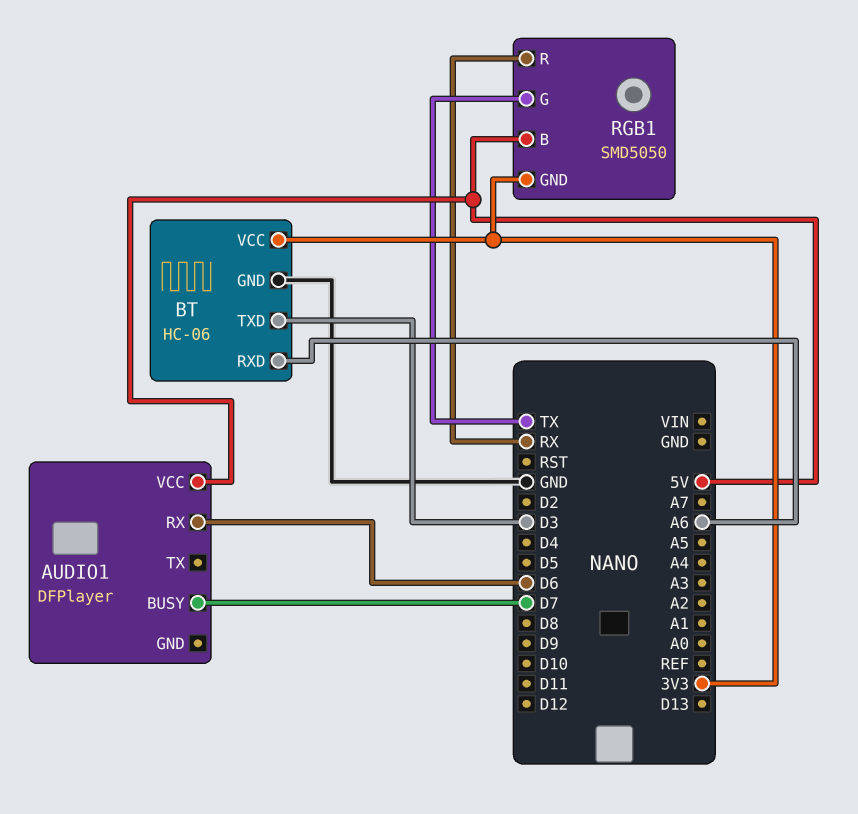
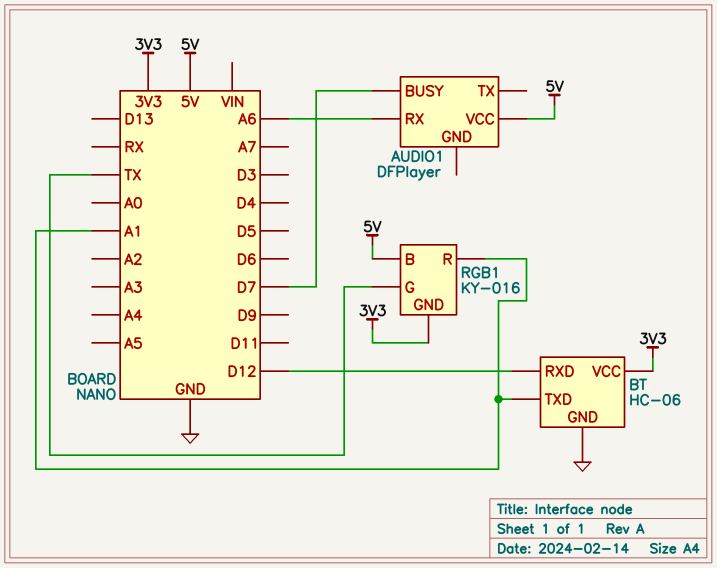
AUDIO1 pin RX: D6 -> A6
BT pin RXD: A6 -> D12
BT pin TXD: D3 -> A1
RGB1: SMD5050 -> KY-016
RGB1 pin R: RX -> A1

